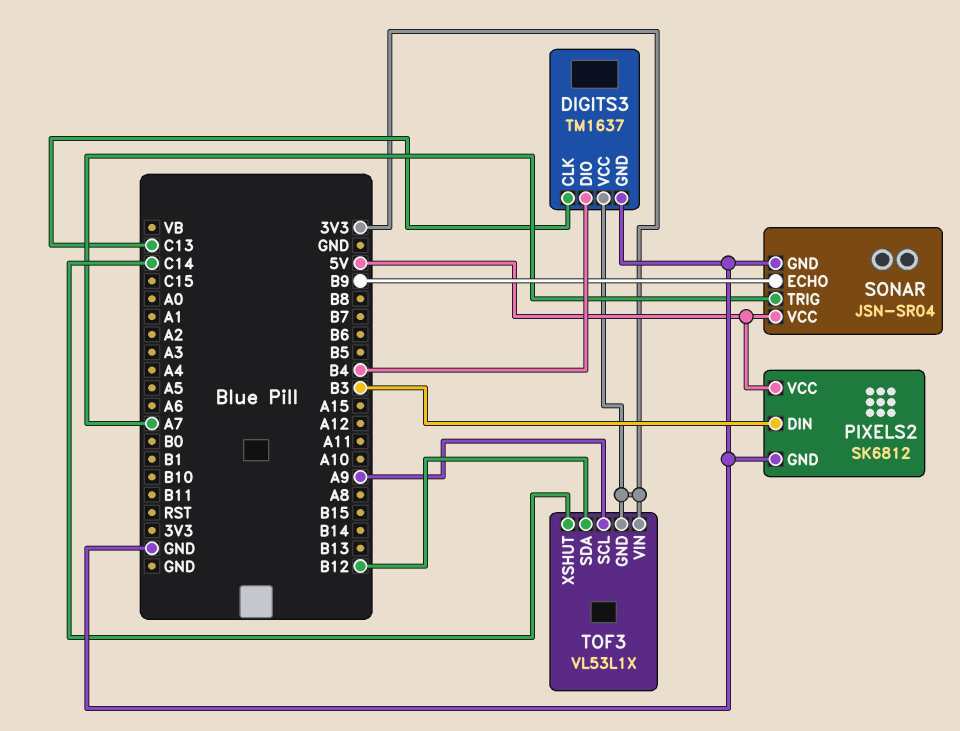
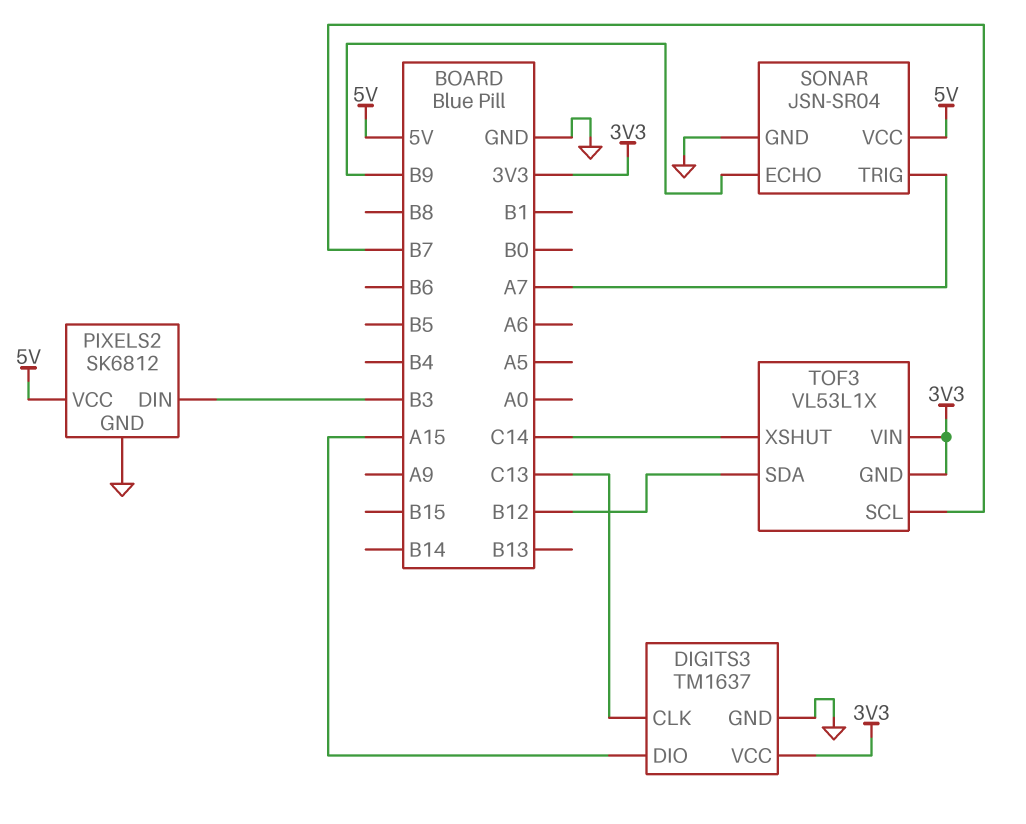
DIGITS3 pin DIO: B4 -> A15
TOF3 pin SCL: A9 -> B7

